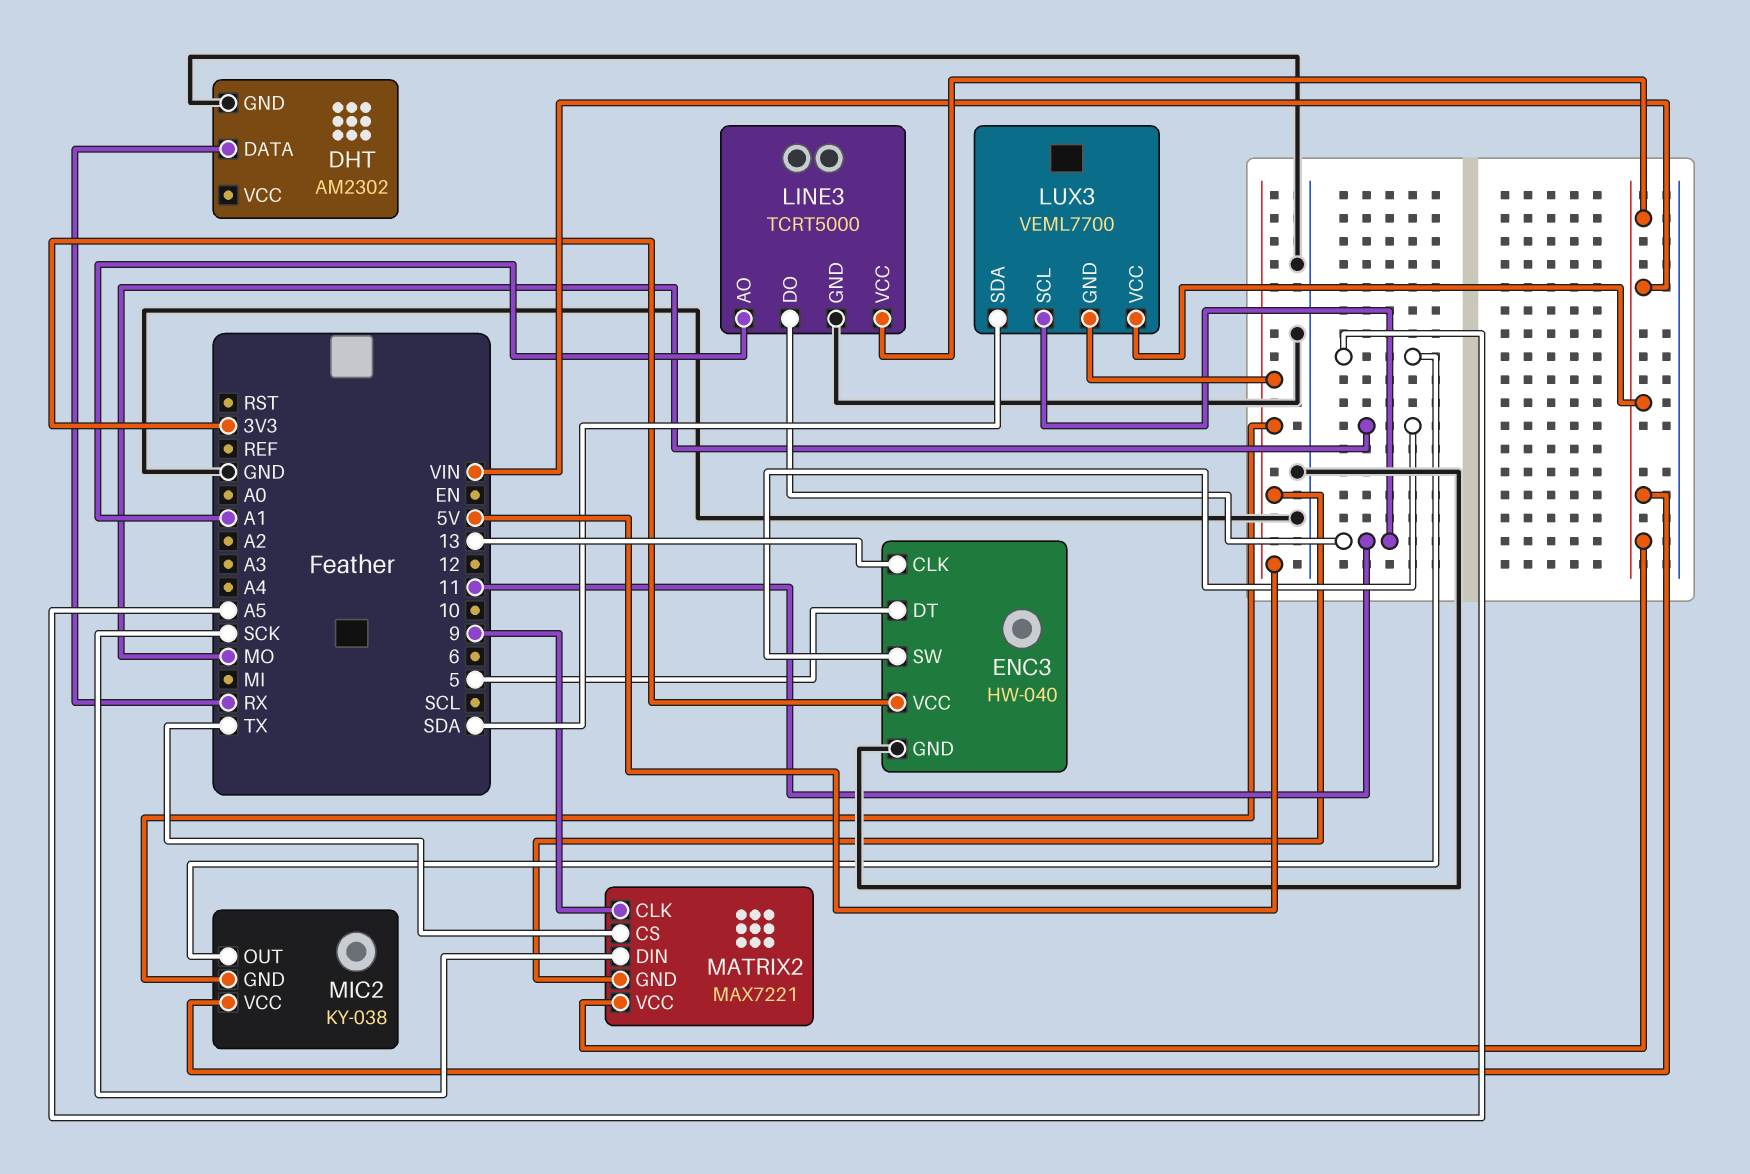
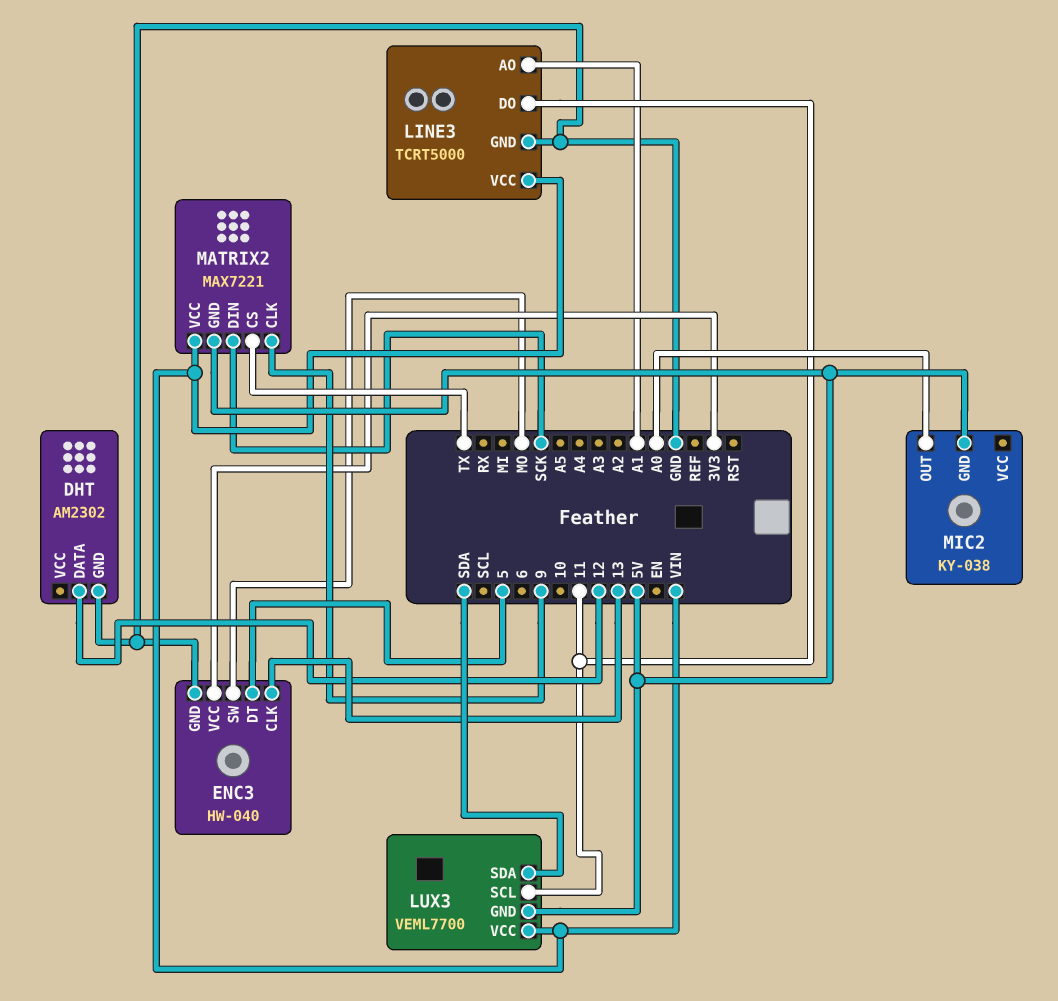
DHT pin DATA: RX -> 12
MIC2 pin OUT: A5 -> A0
MIC2 pin VCC: VIN -> none

